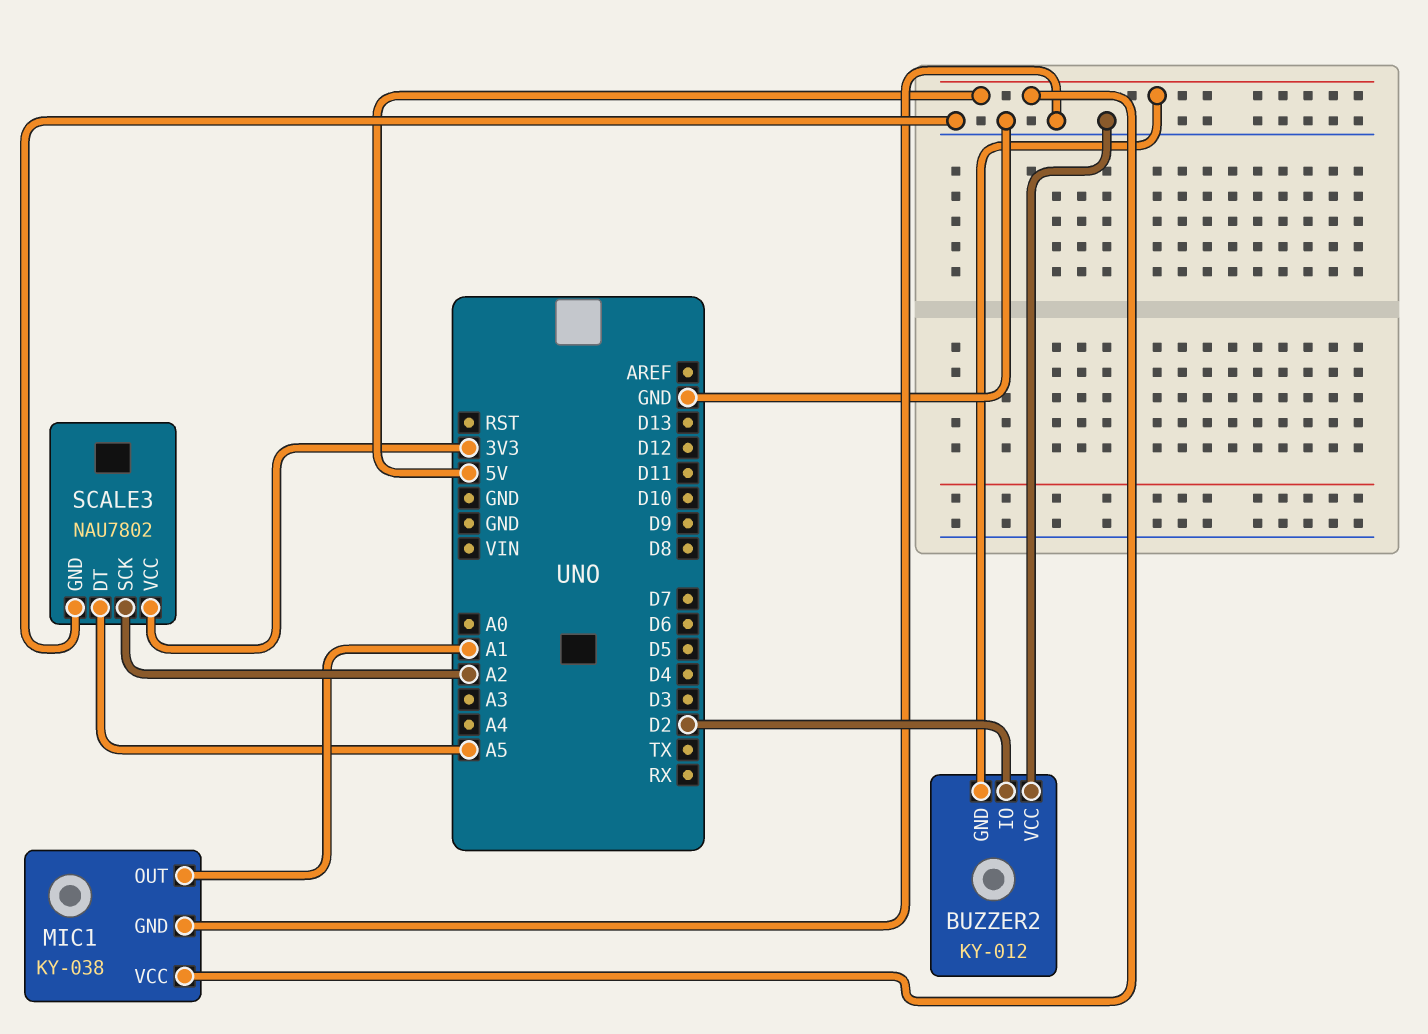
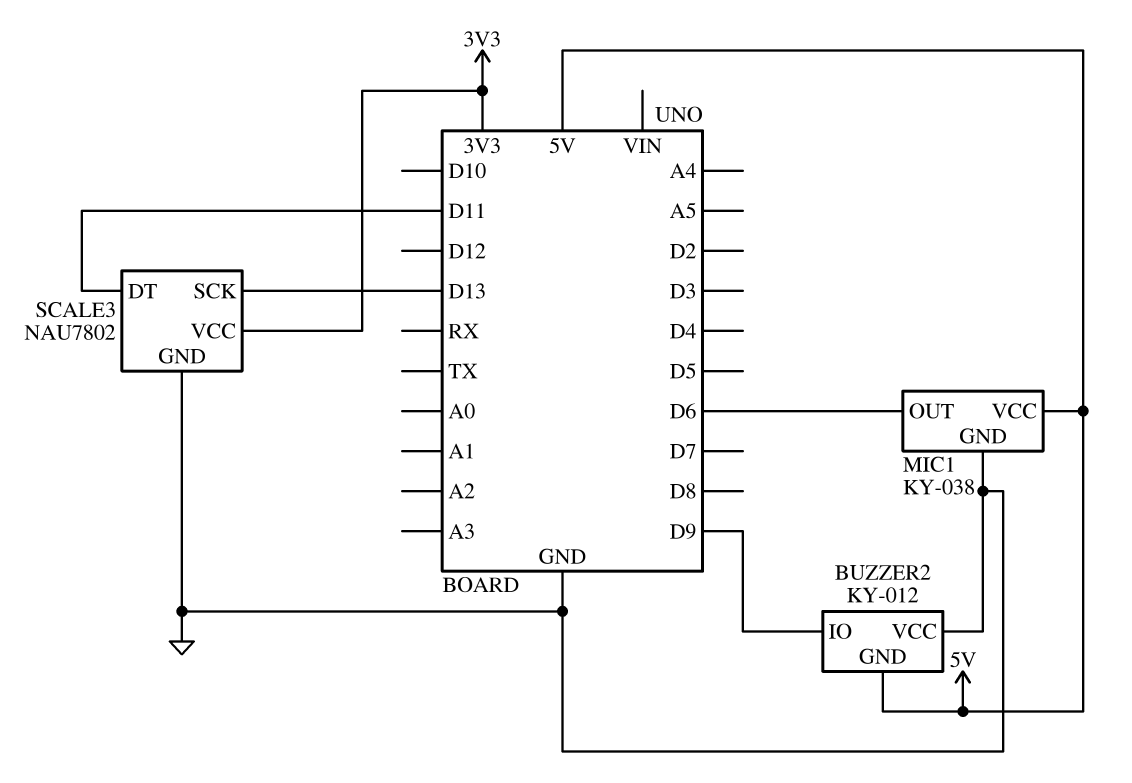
BUZZER2 pin IO: D2 -> D9
MIC1 pin OUT: A1 -> D6
SCALE3 pin DT: A5 -> D11
SCALE3 pin SCK: A2 -> D13

